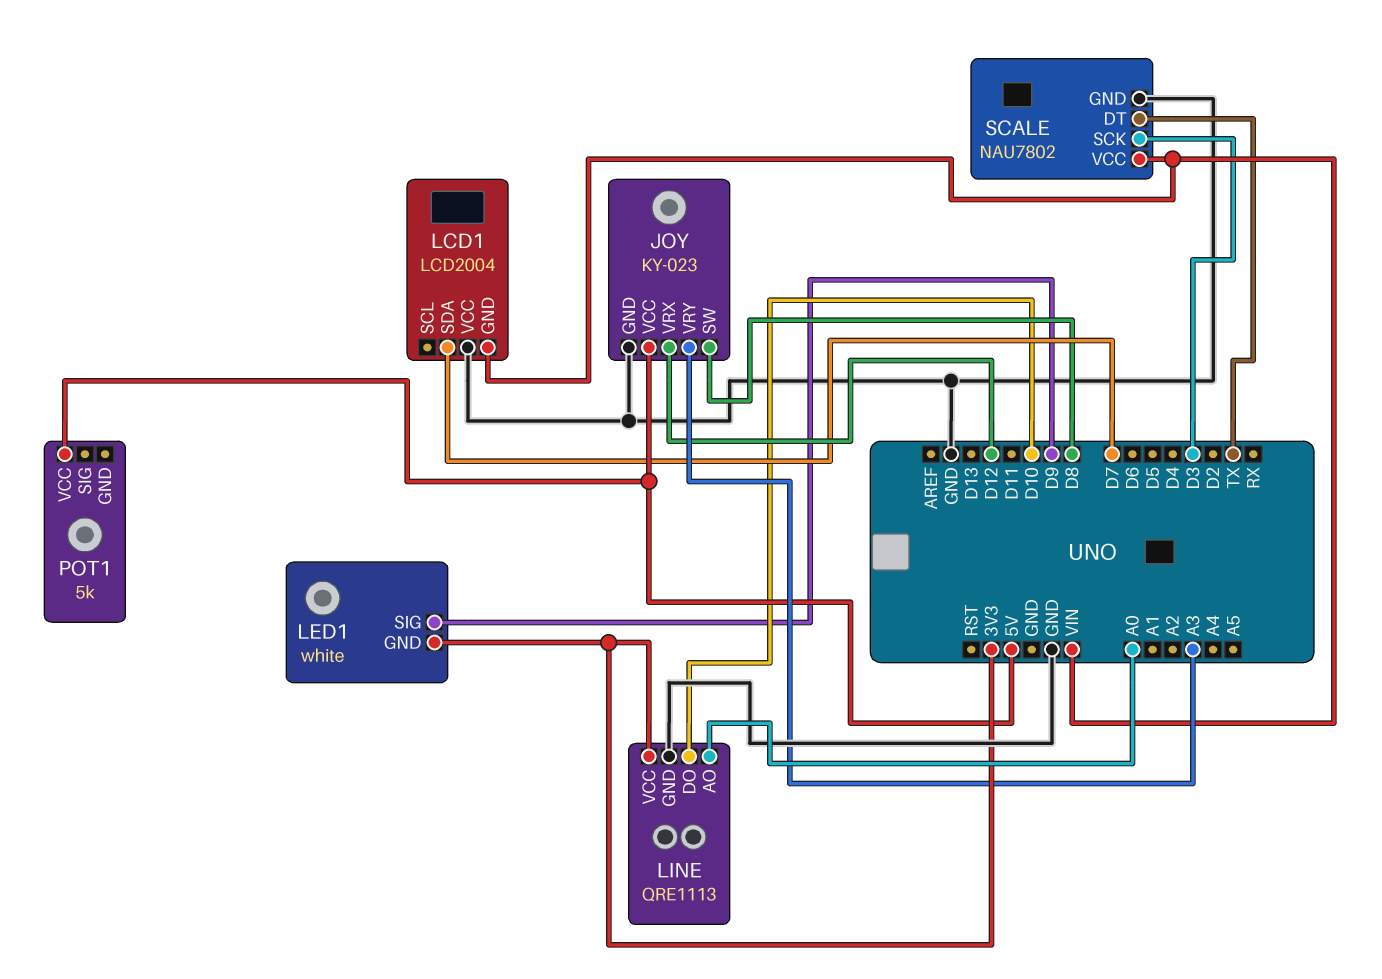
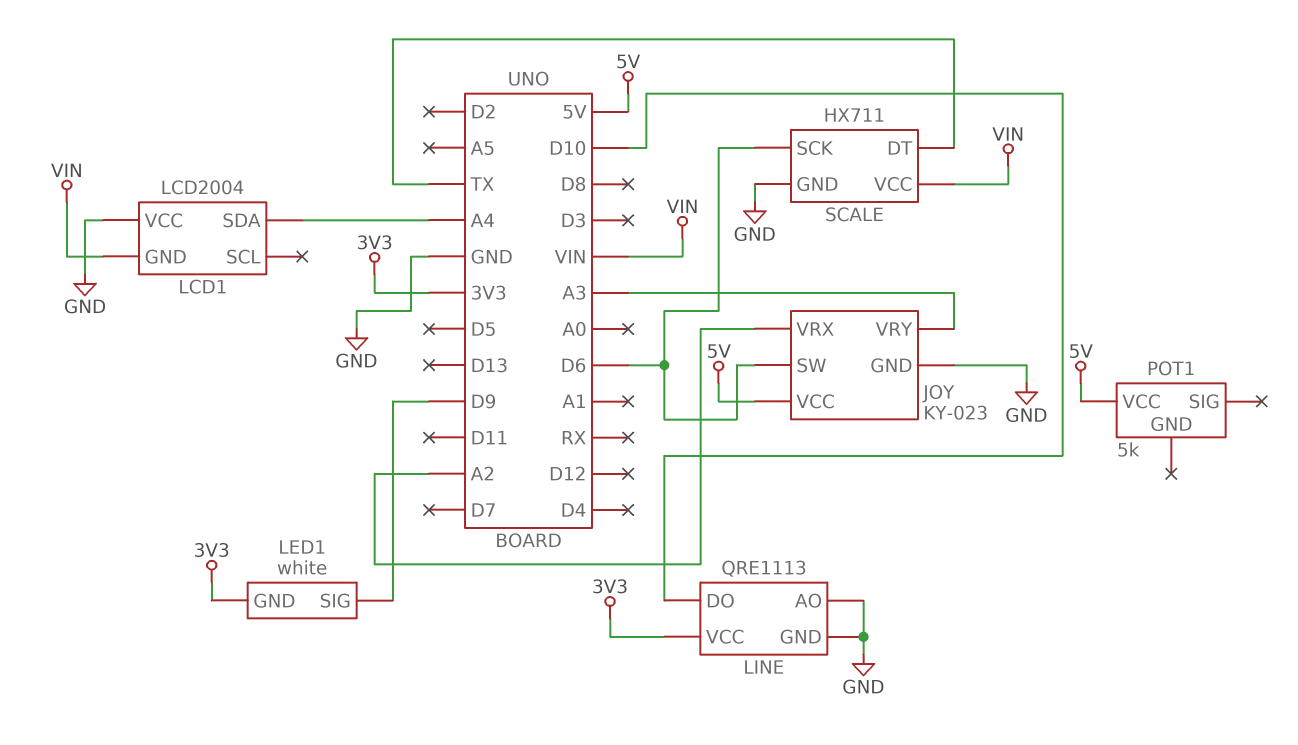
JOY pin SW: D8 -> D6
JOY pin VRX: D12 -> A2
LCD1 pin SDA: D7 -> A4
LINE pin AO: A0 -> GND
SCALE: NAU7802 -> HX711
SCALE pin SCK: D3 -> D6

